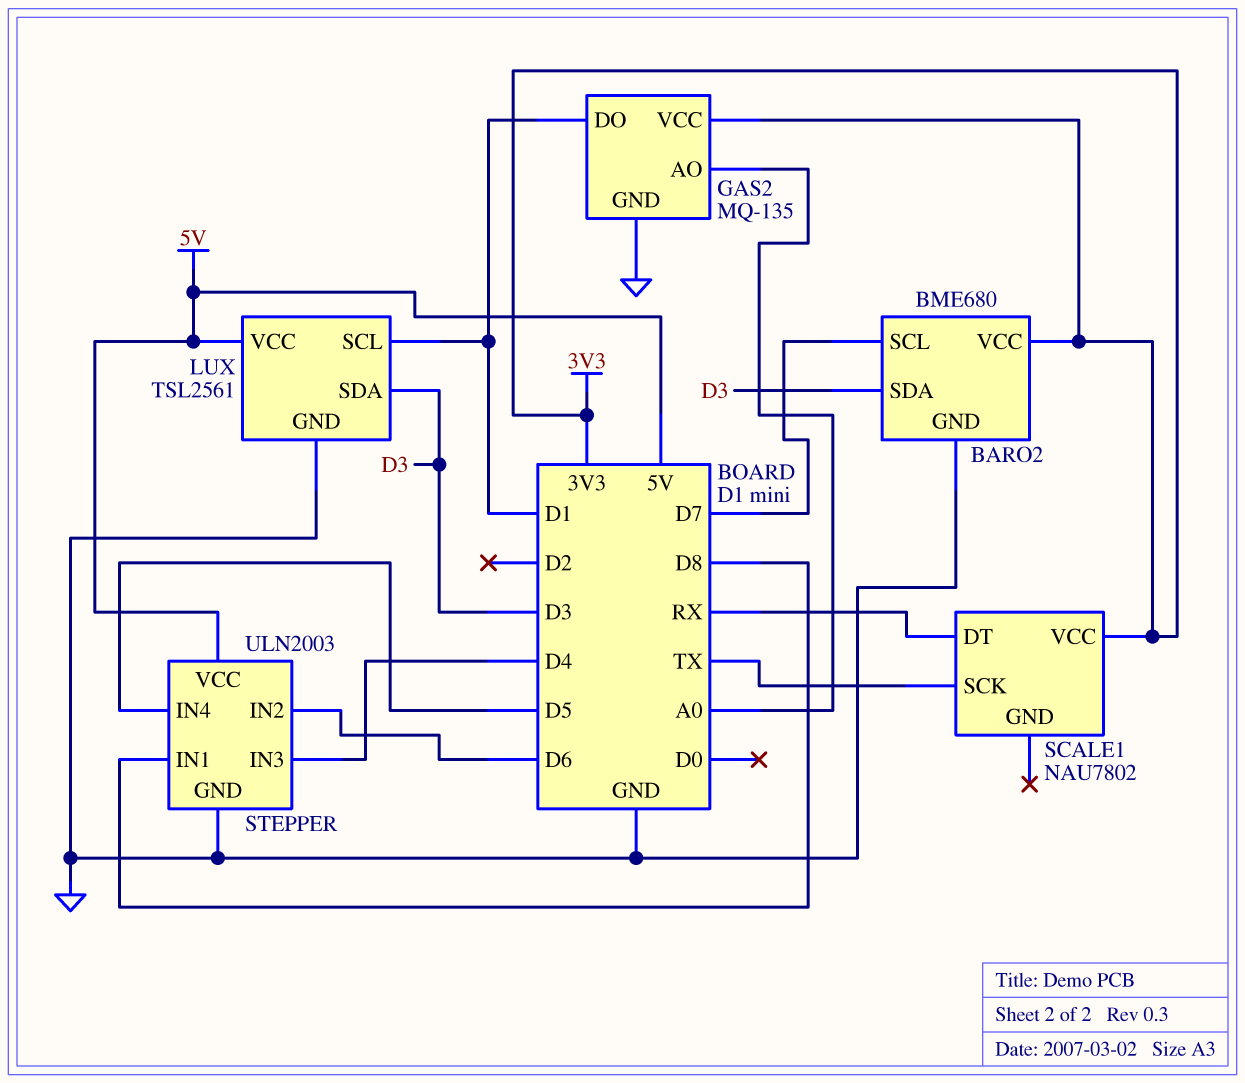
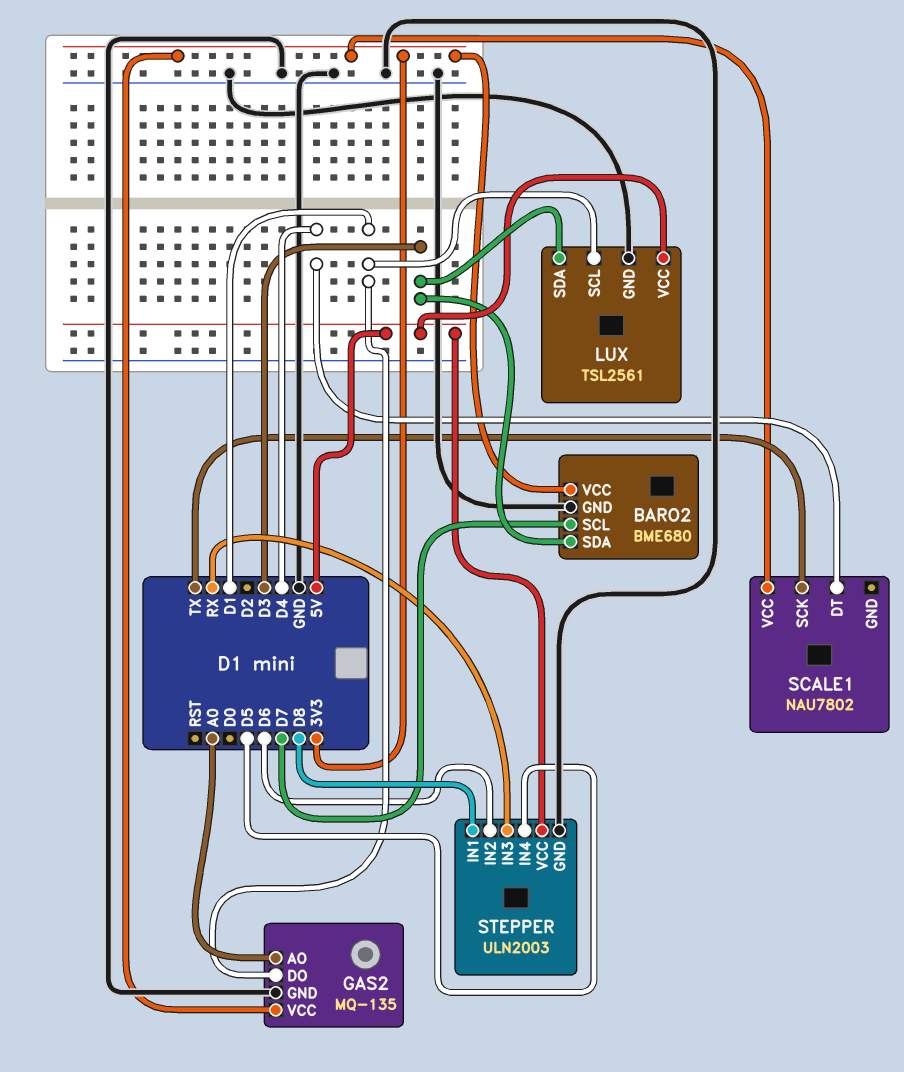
SCALE1 pin DT: RX -> D4
STEPPER pin IN3: D4 -> RX

